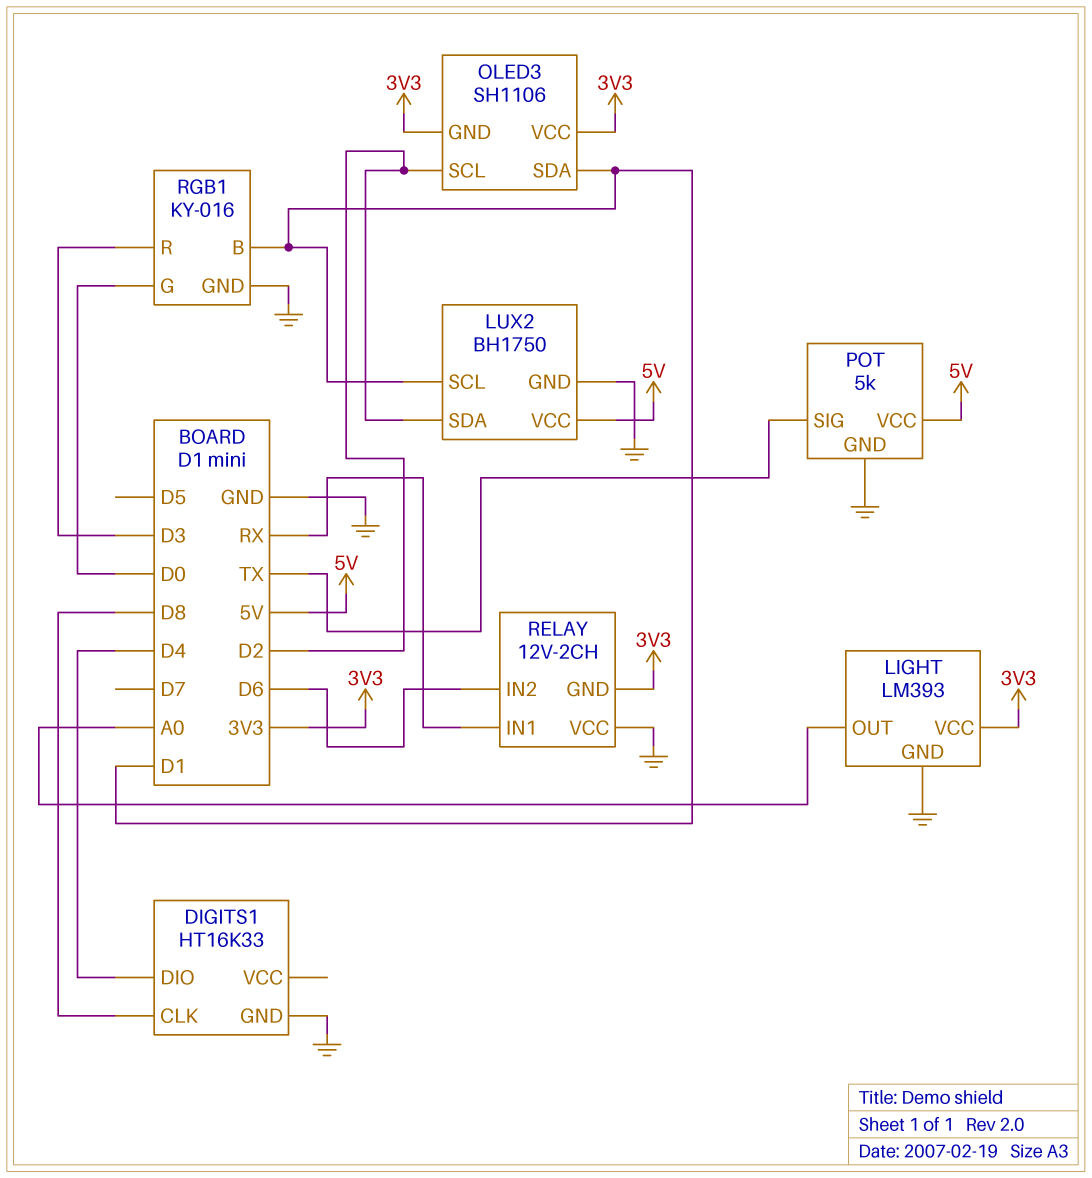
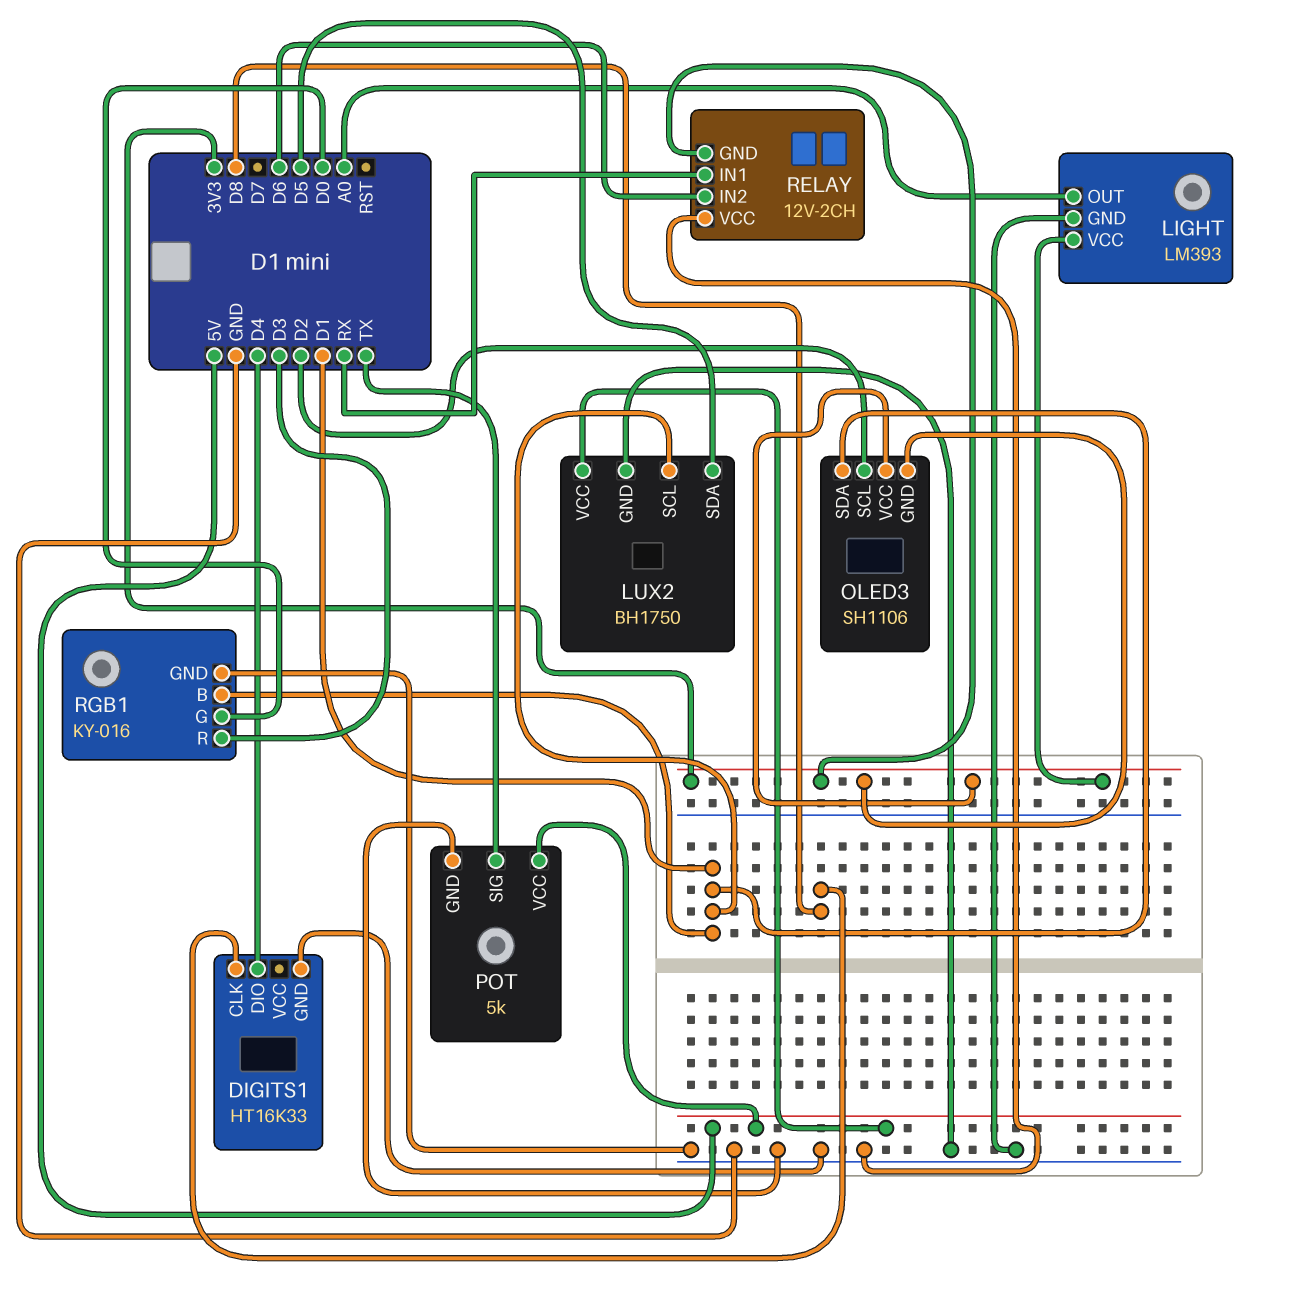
LUX2 pin SDA: D2 -> D5

